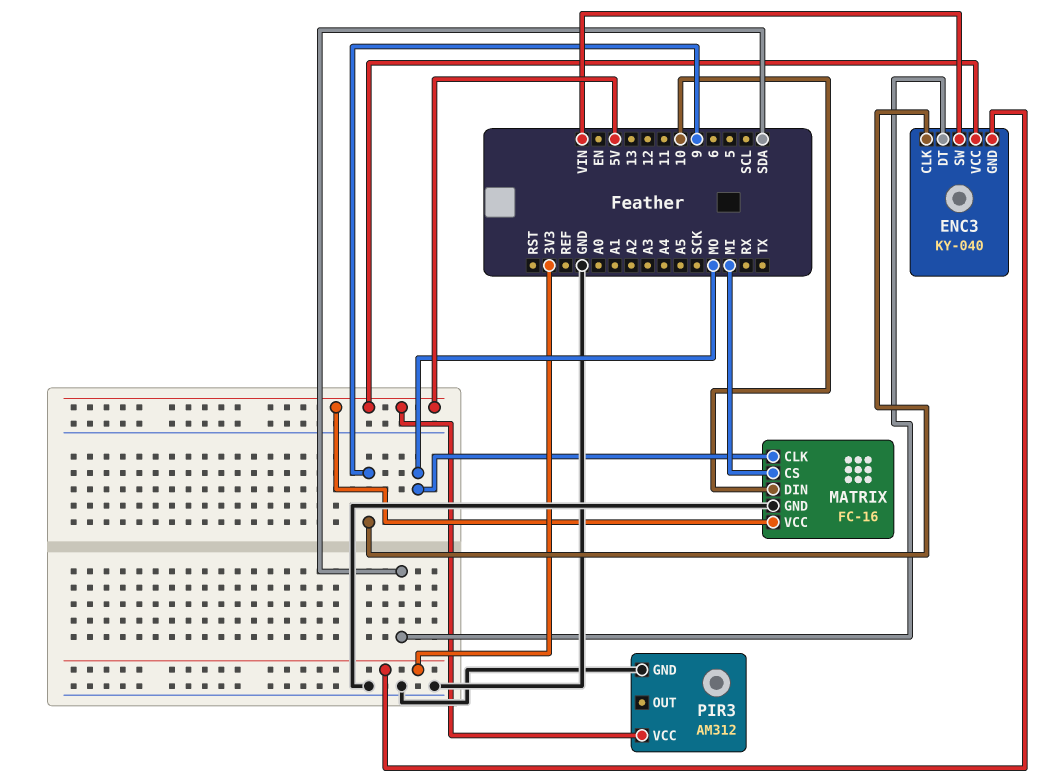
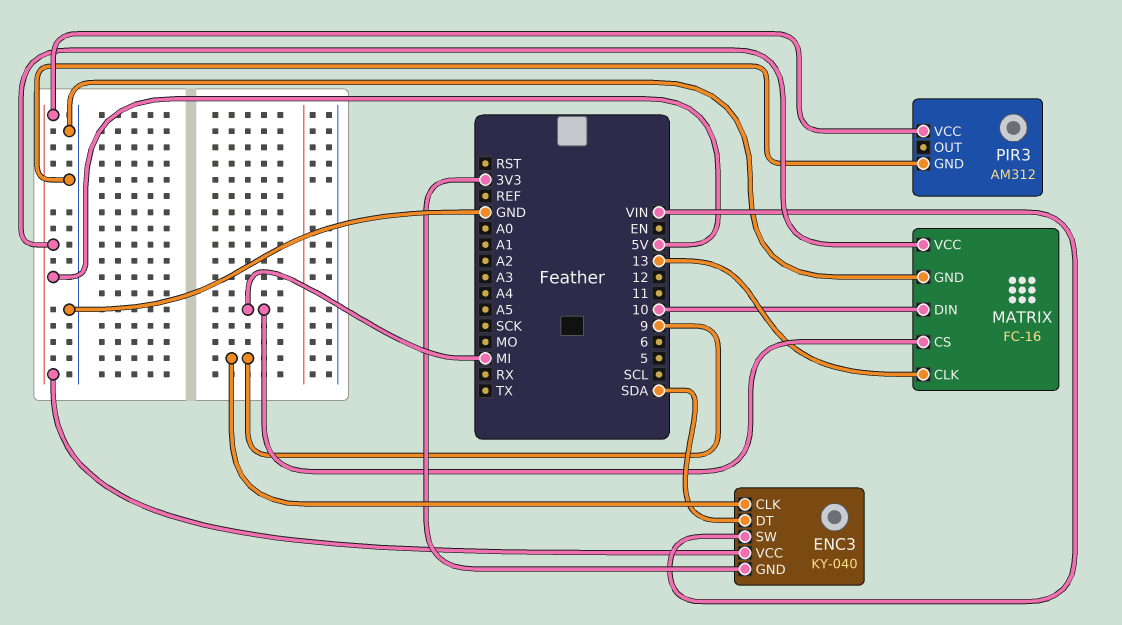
MATRIX pin CLK: MO -> 13

